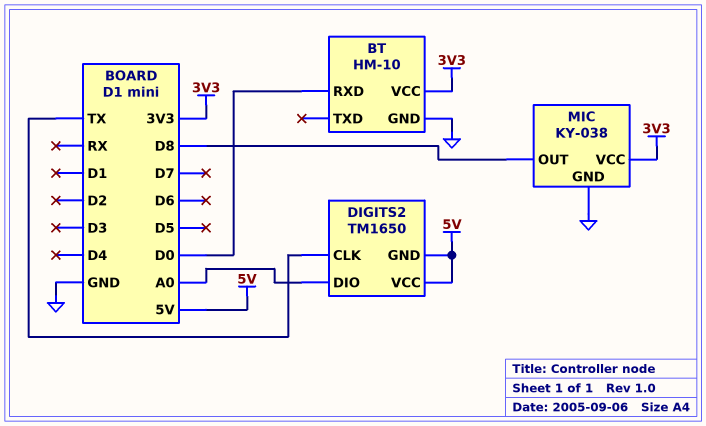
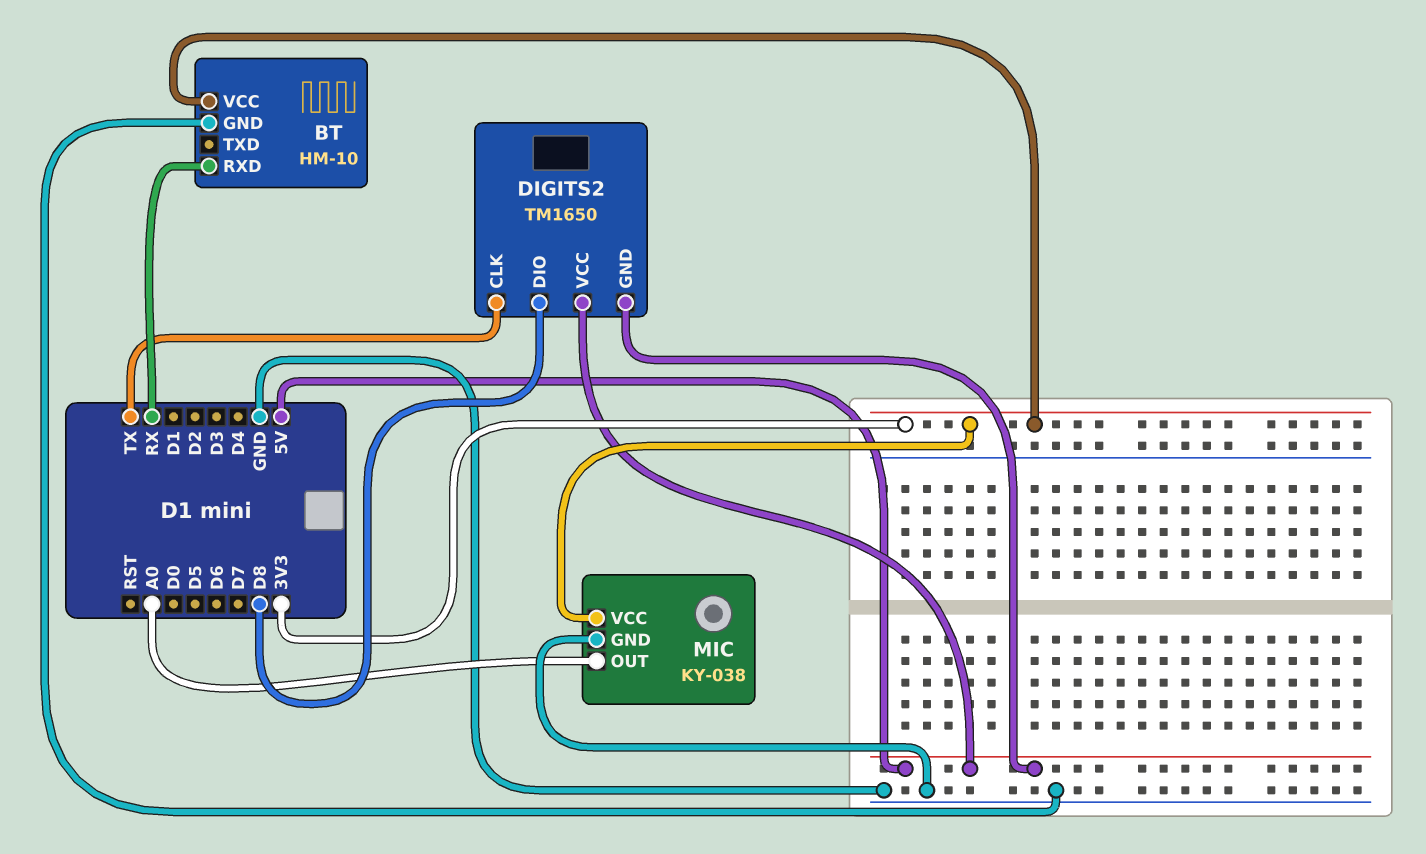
BT pin RXD: D0 -> RX
DIGITS2 pin DIO: A0 -> D8
MIC pin OUT: D8 -> A0

